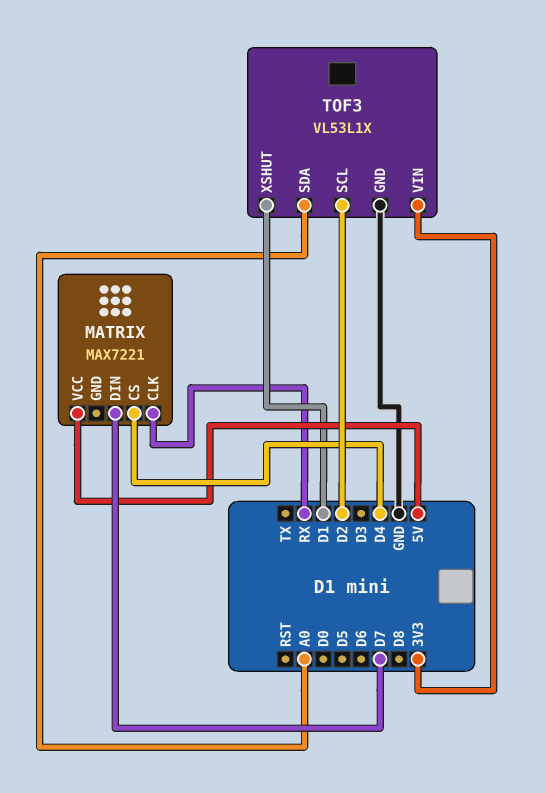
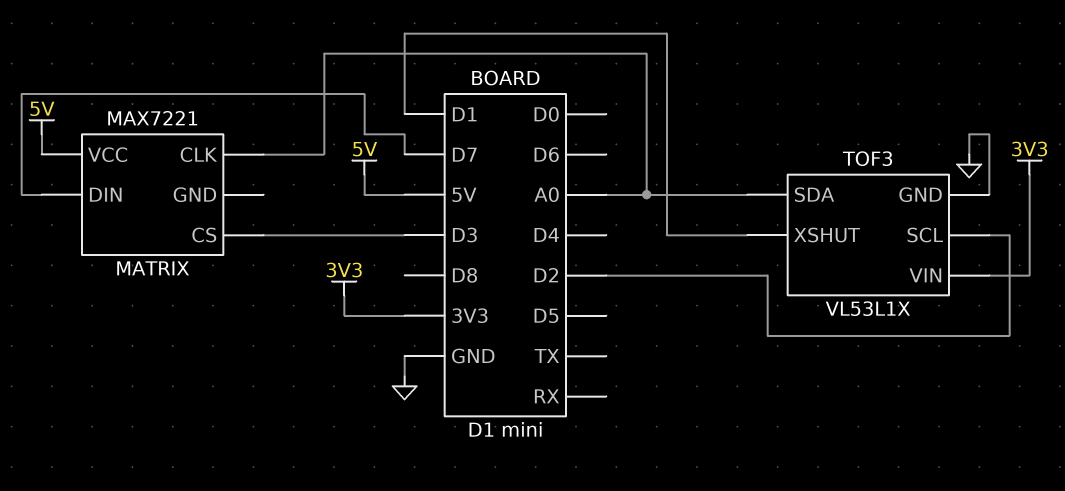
MATRIX pin CLK: RX -> A0
MATRIX pin CS: D4 -> D3

